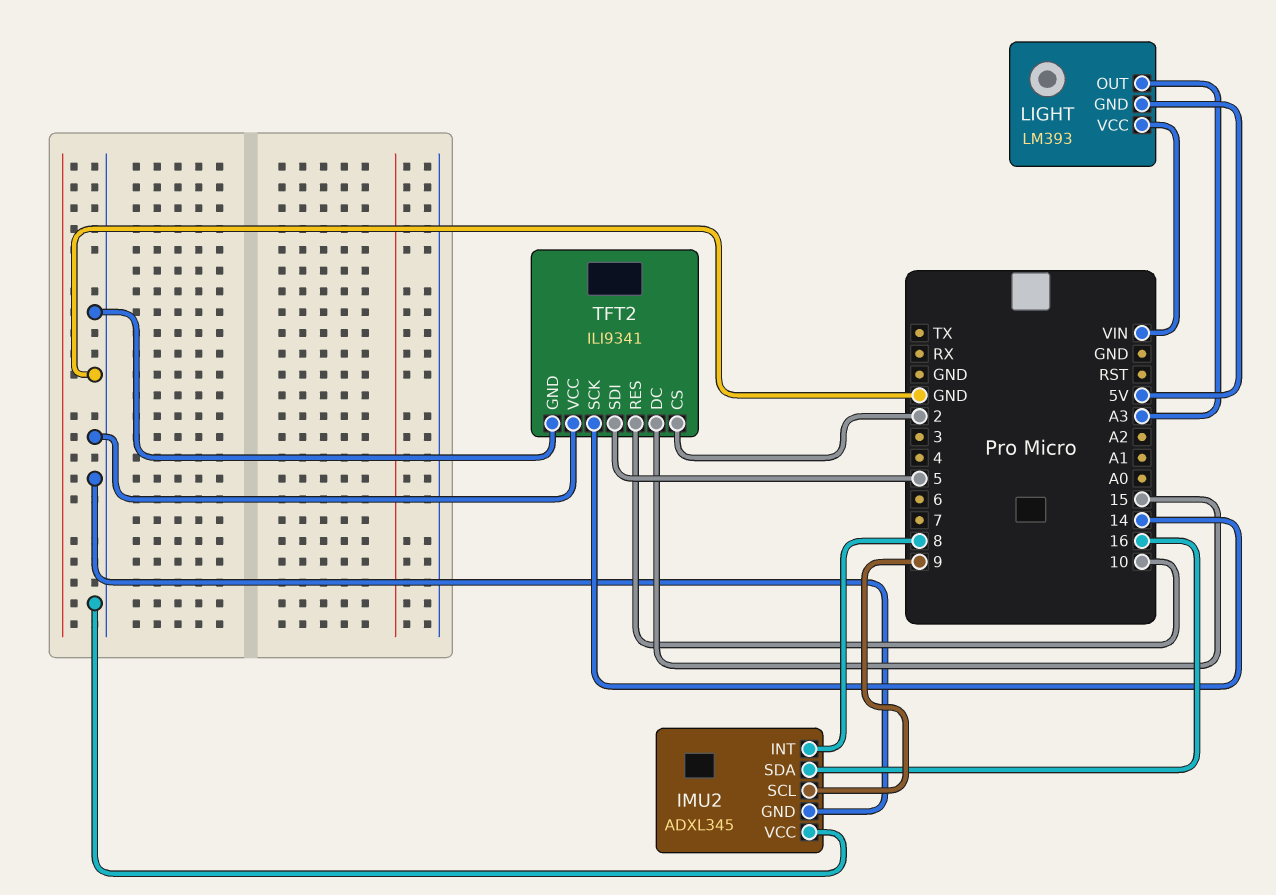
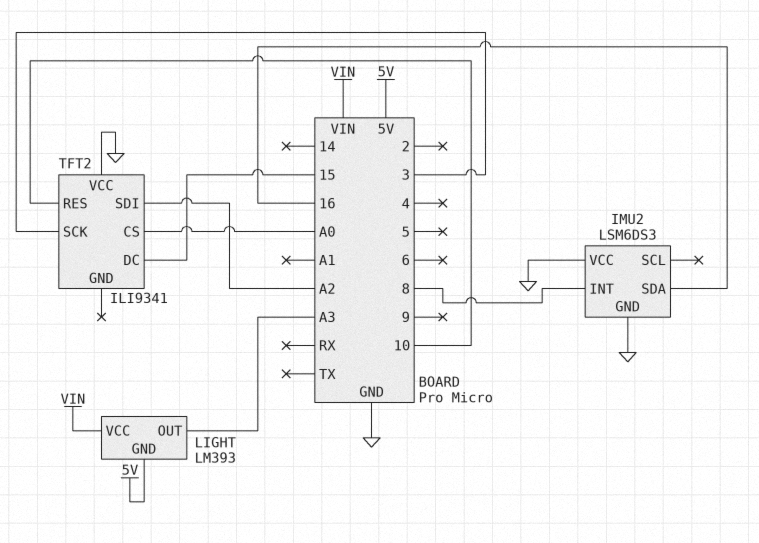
IMU2: ADXL345 -> LSM6DS3
IMU2 pin SCL: 9 -> none
TFT2 pin CS: 2 -> A0
TFT2 pin GND: GND -> none
TFT2 pin SCK: 14 -> 3
TFT2 pin SDI: 5 -> A2

